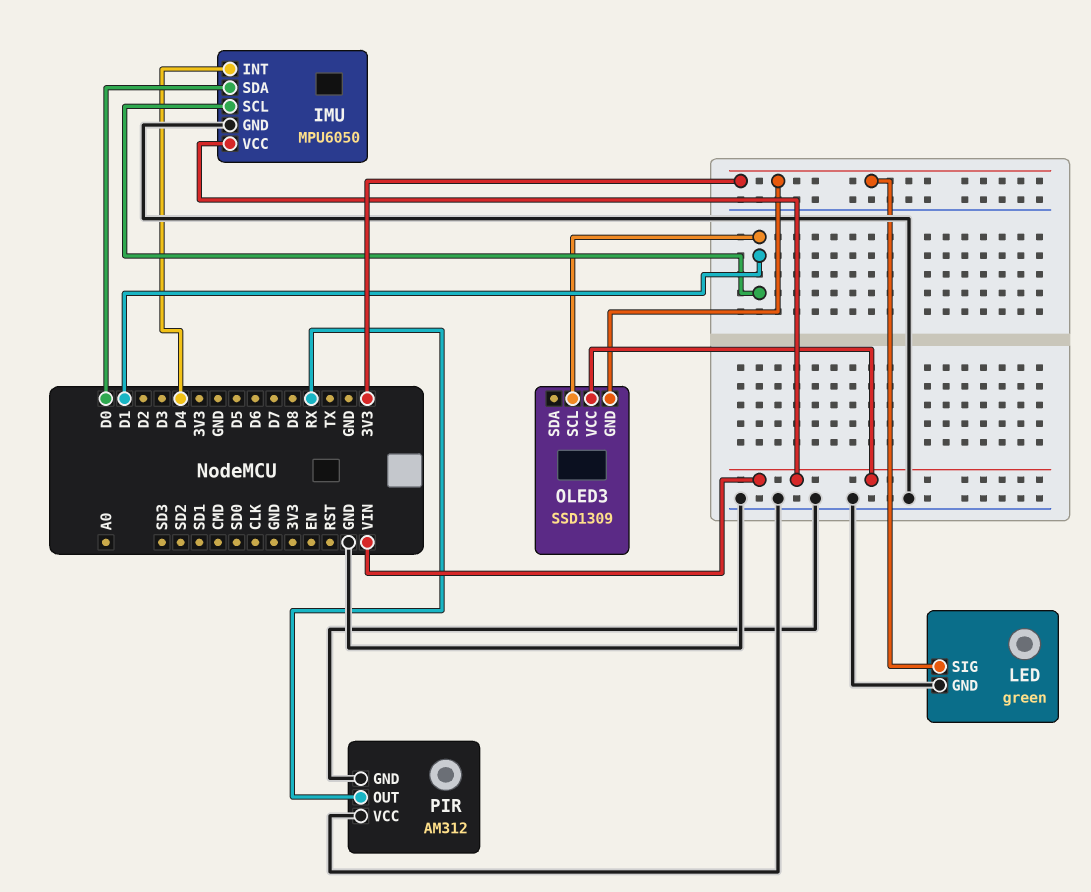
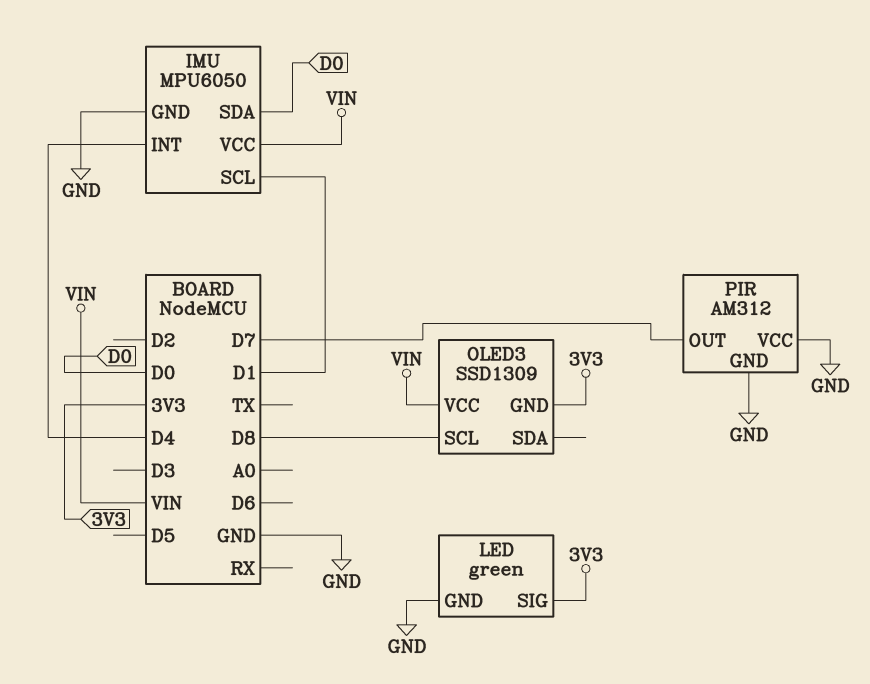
OLED3 pin SCL: D1 -> D8
PIR pin OUT: RX -> D7

